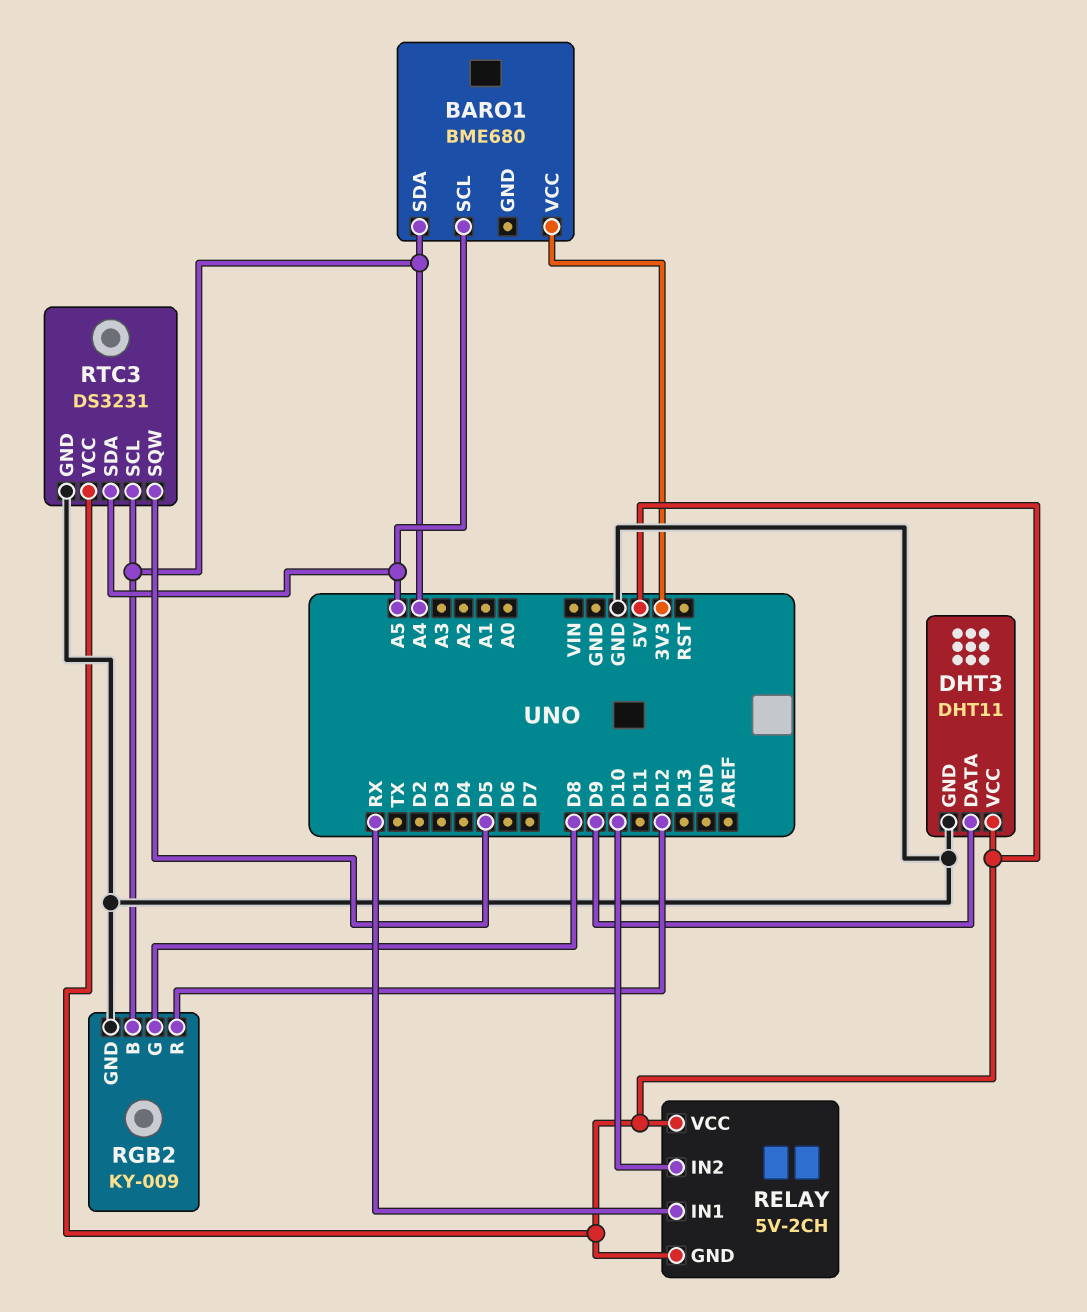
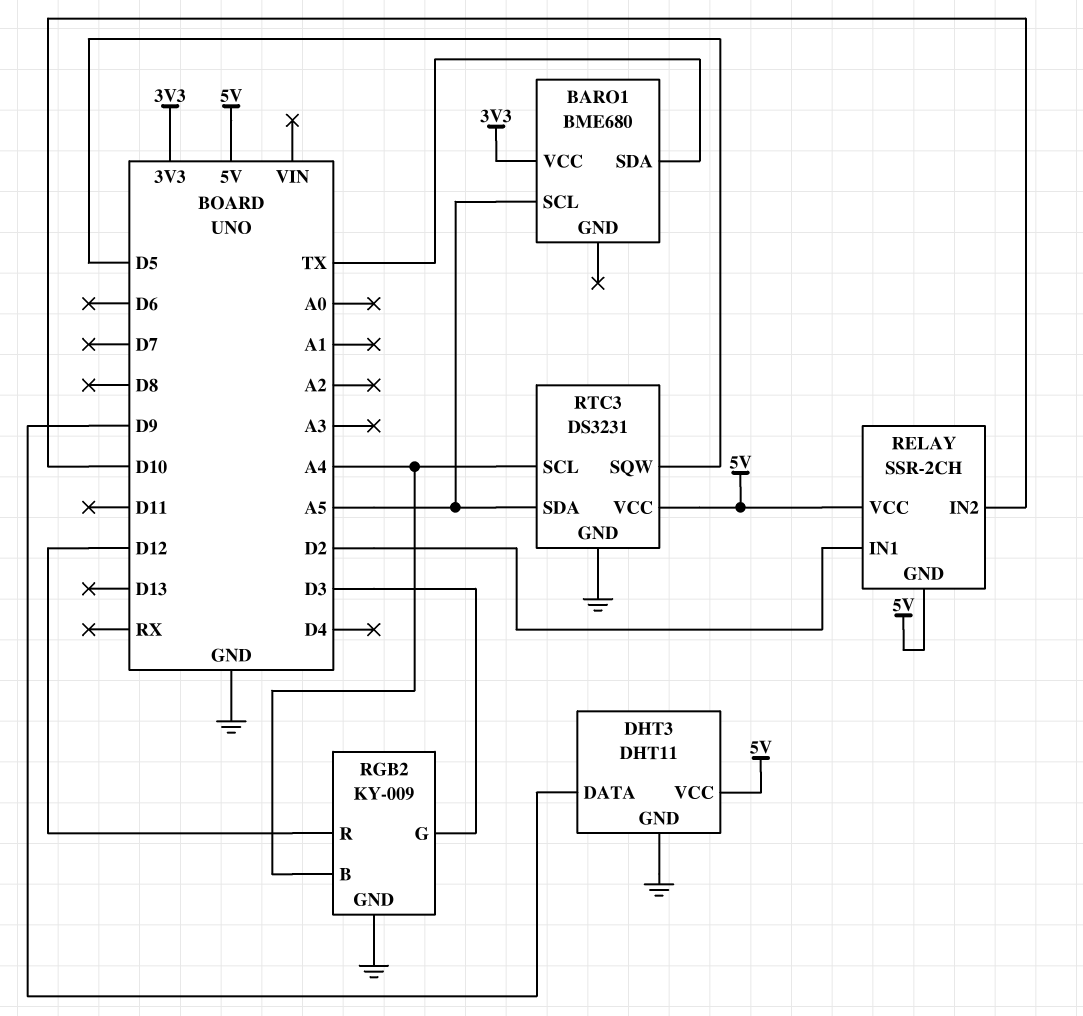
BARO1 pin SDA: A4 -> TX
RELAY: 5V-2CH -> SSR-2CH
RELAY pin IN1: RX -> D2
RGB2 pin G: D8 -> D3

